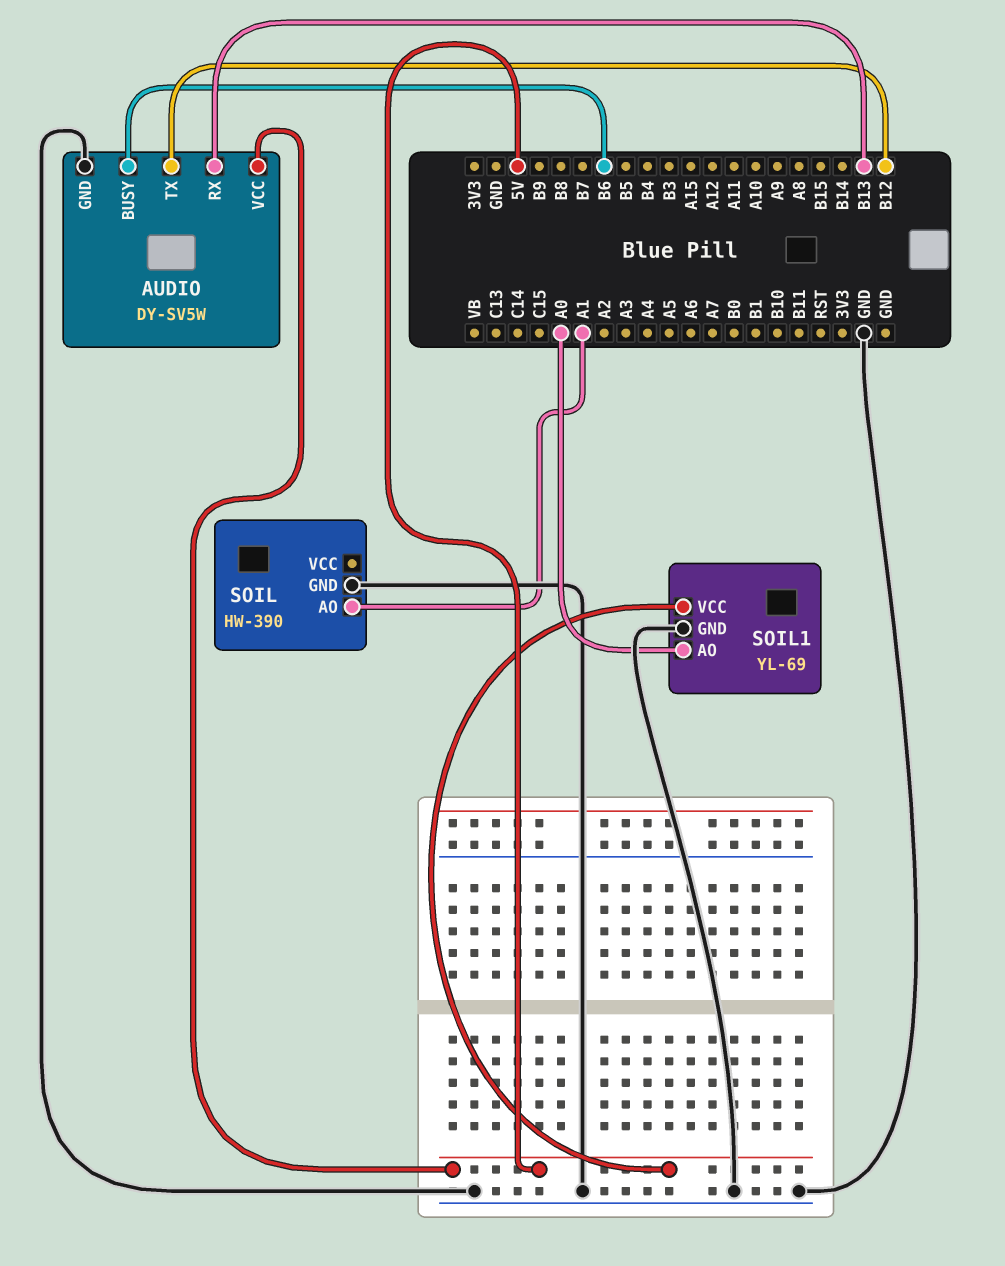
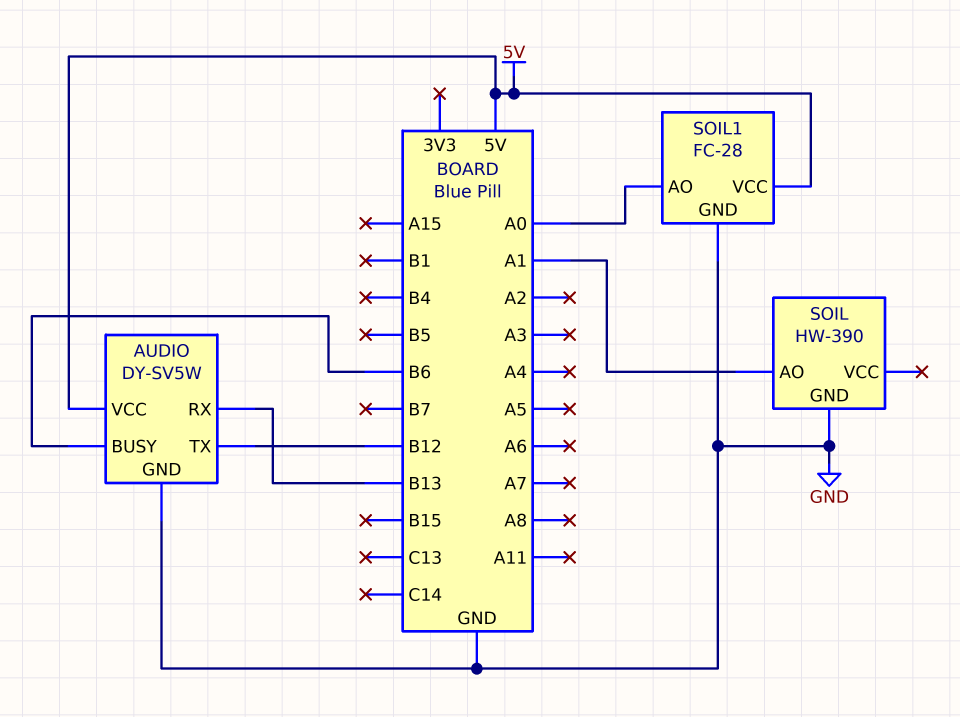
SOIL1: YL-69 -> FC-28

